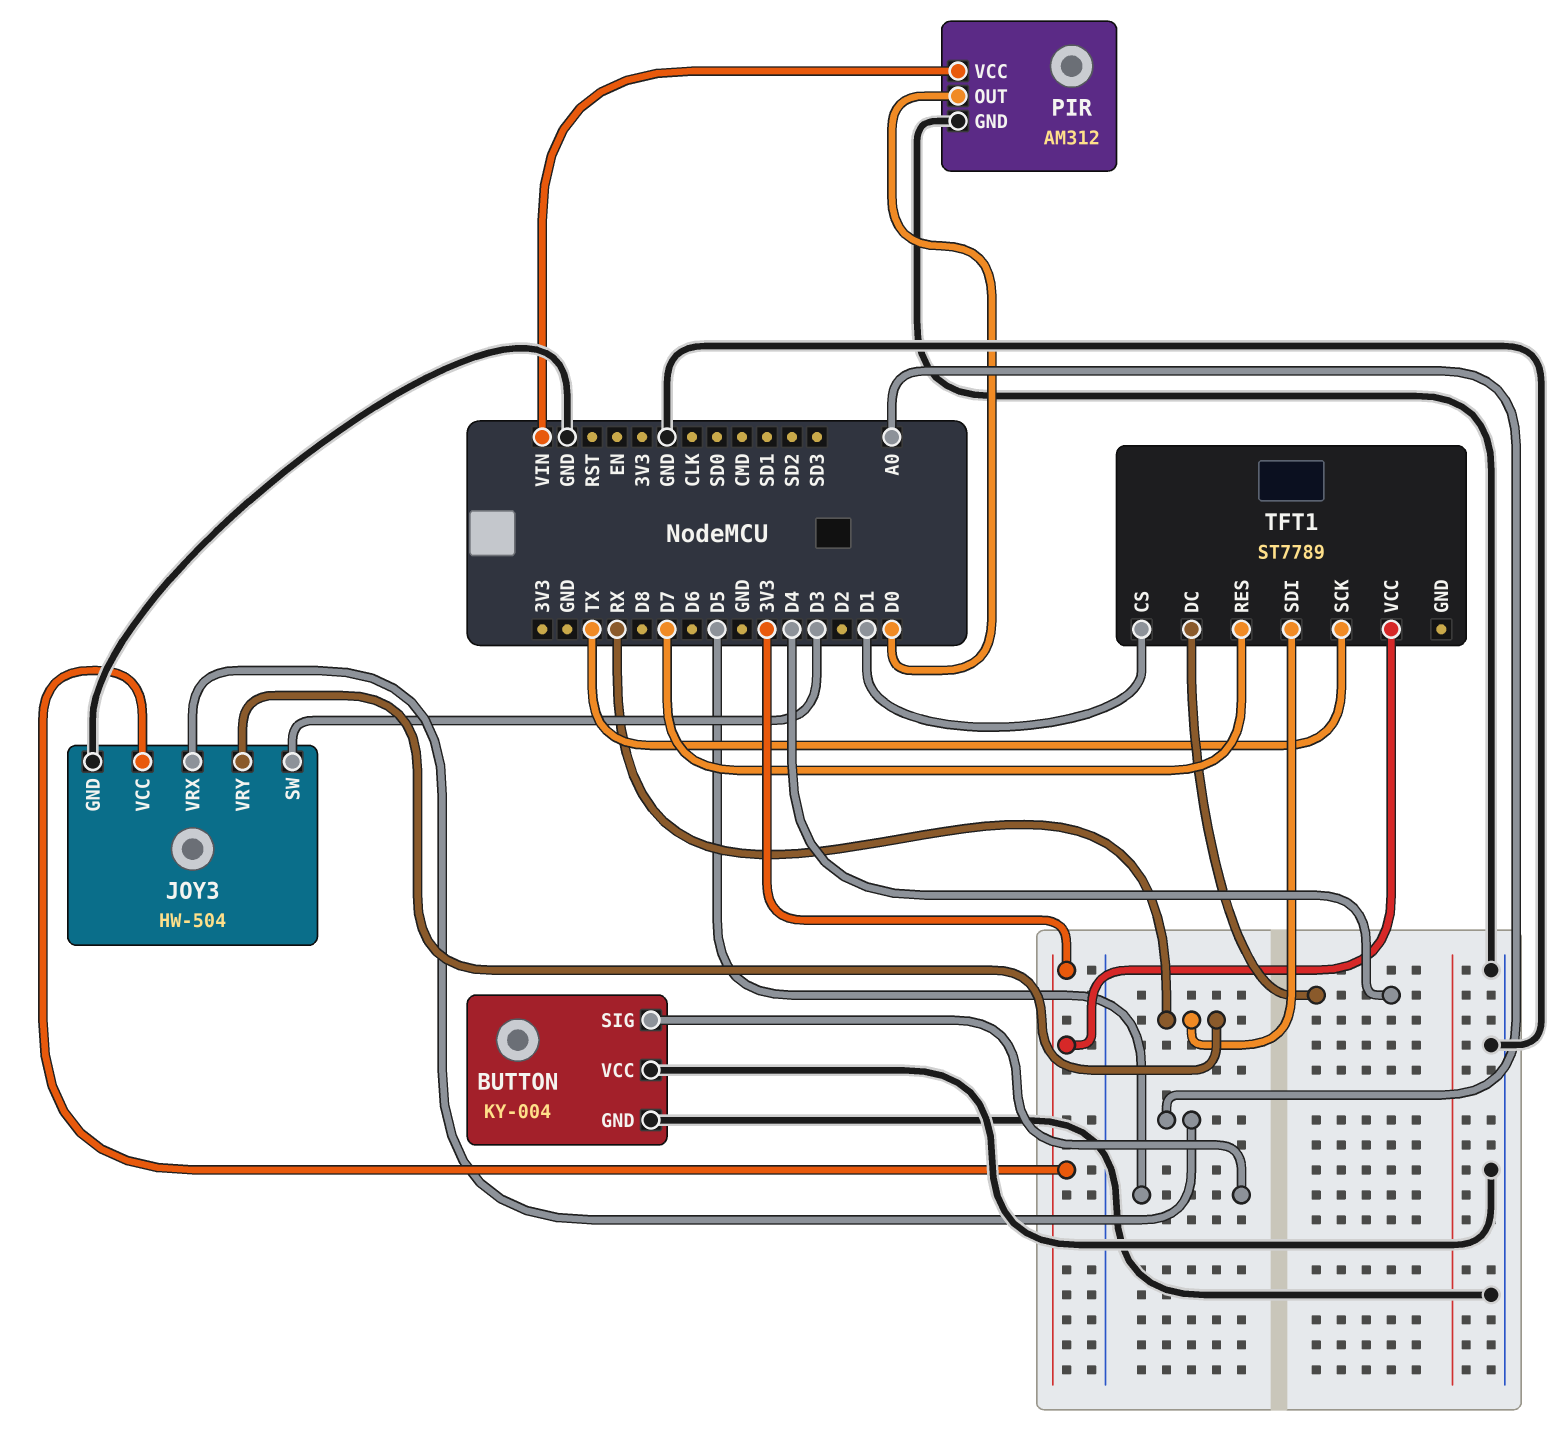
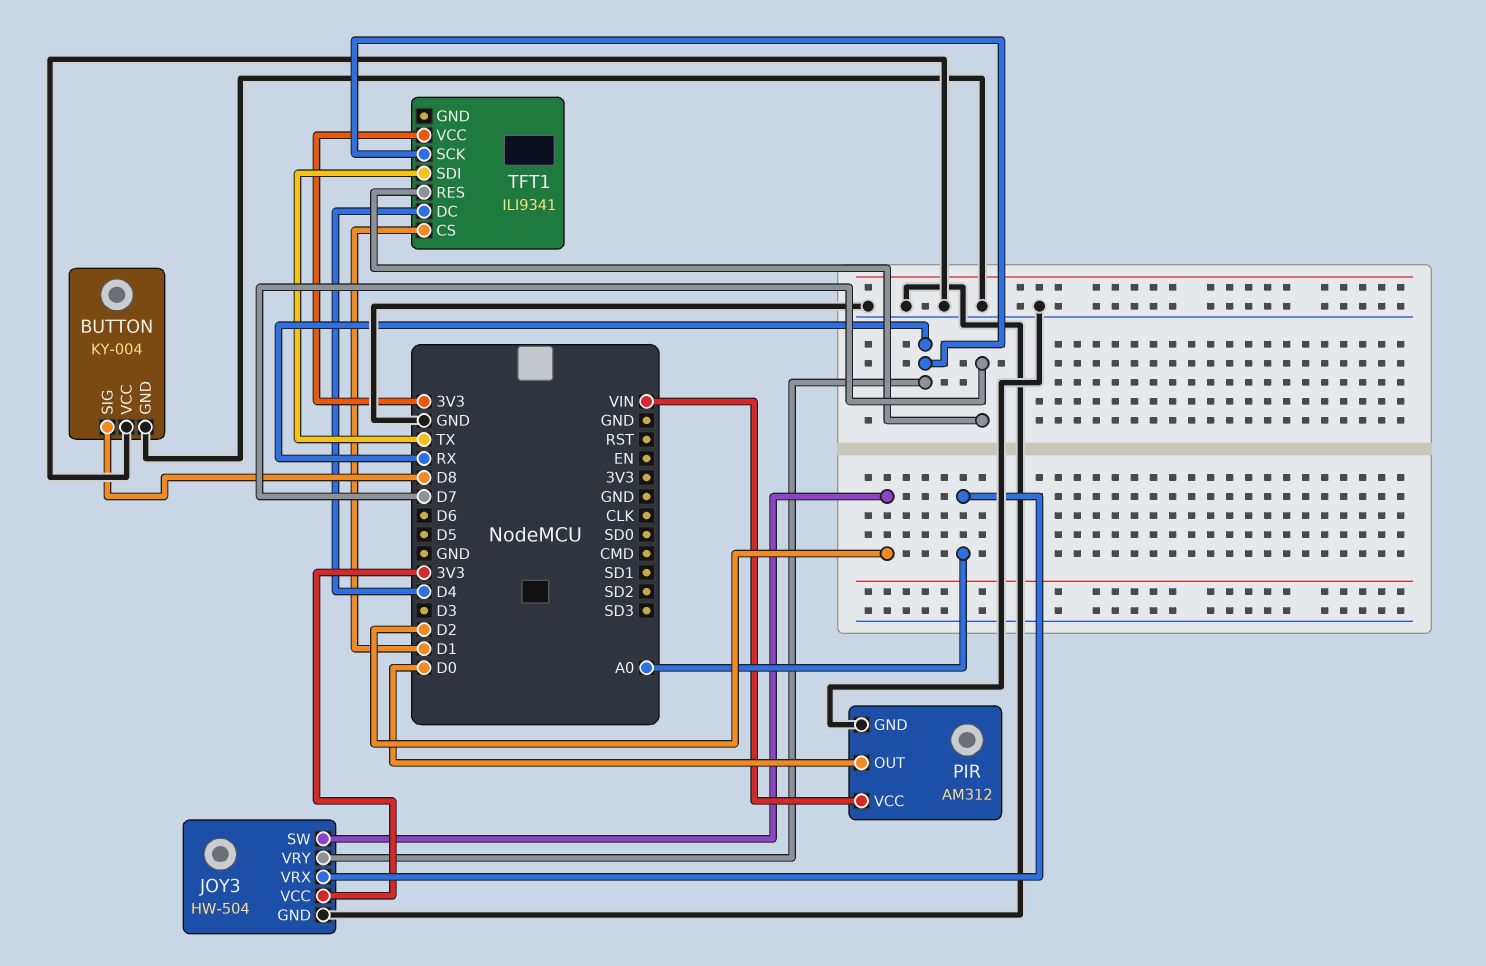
BUTTON pin SIG: D5 -> D8
JOY3 pin SW: D3 -> D2
TFT1: ST7789 -> ILI9341
TFT1 pin SCK: TX -> RX
TFT1 pin SDI: RX -> TX

